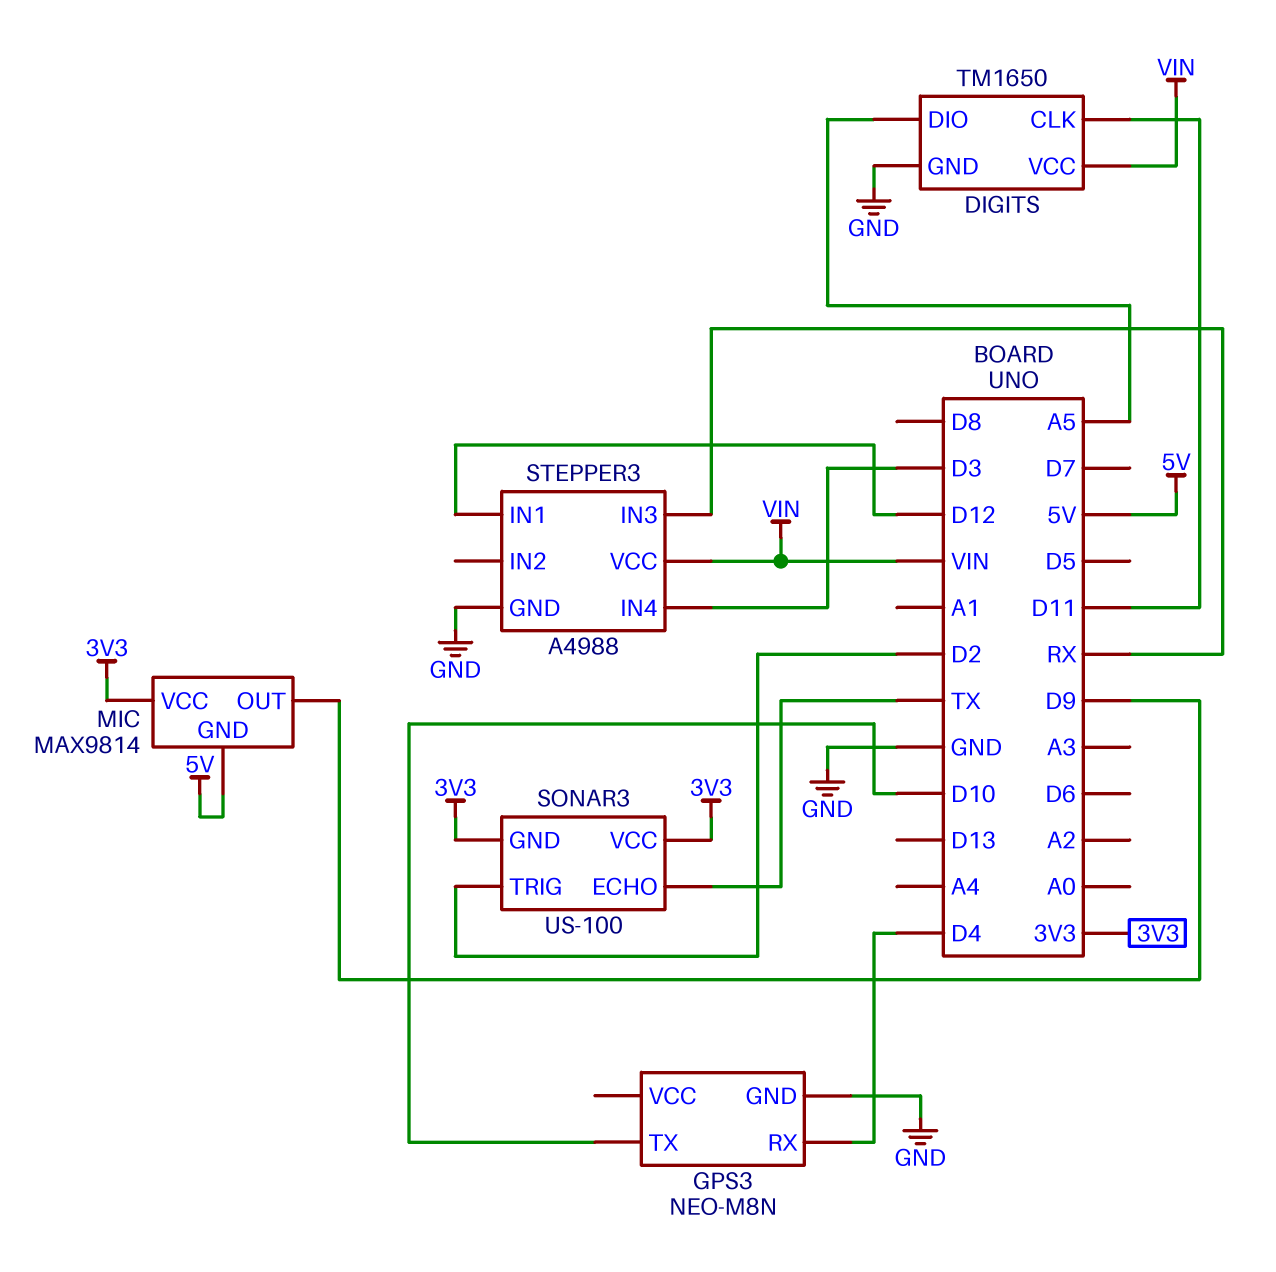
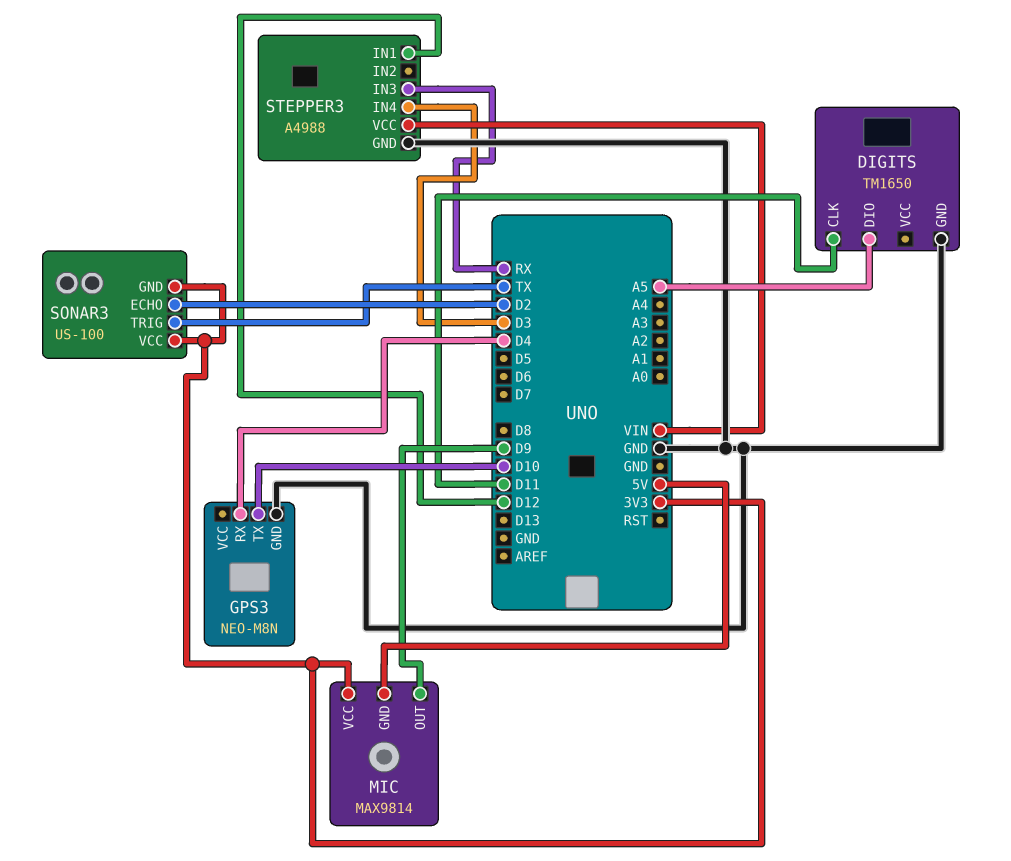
DIGITS pin VCC: VIN -> none
SONAR3 pin ECHO: TX -> D2
SONAR3 pin TRIG: D2 -> TX

